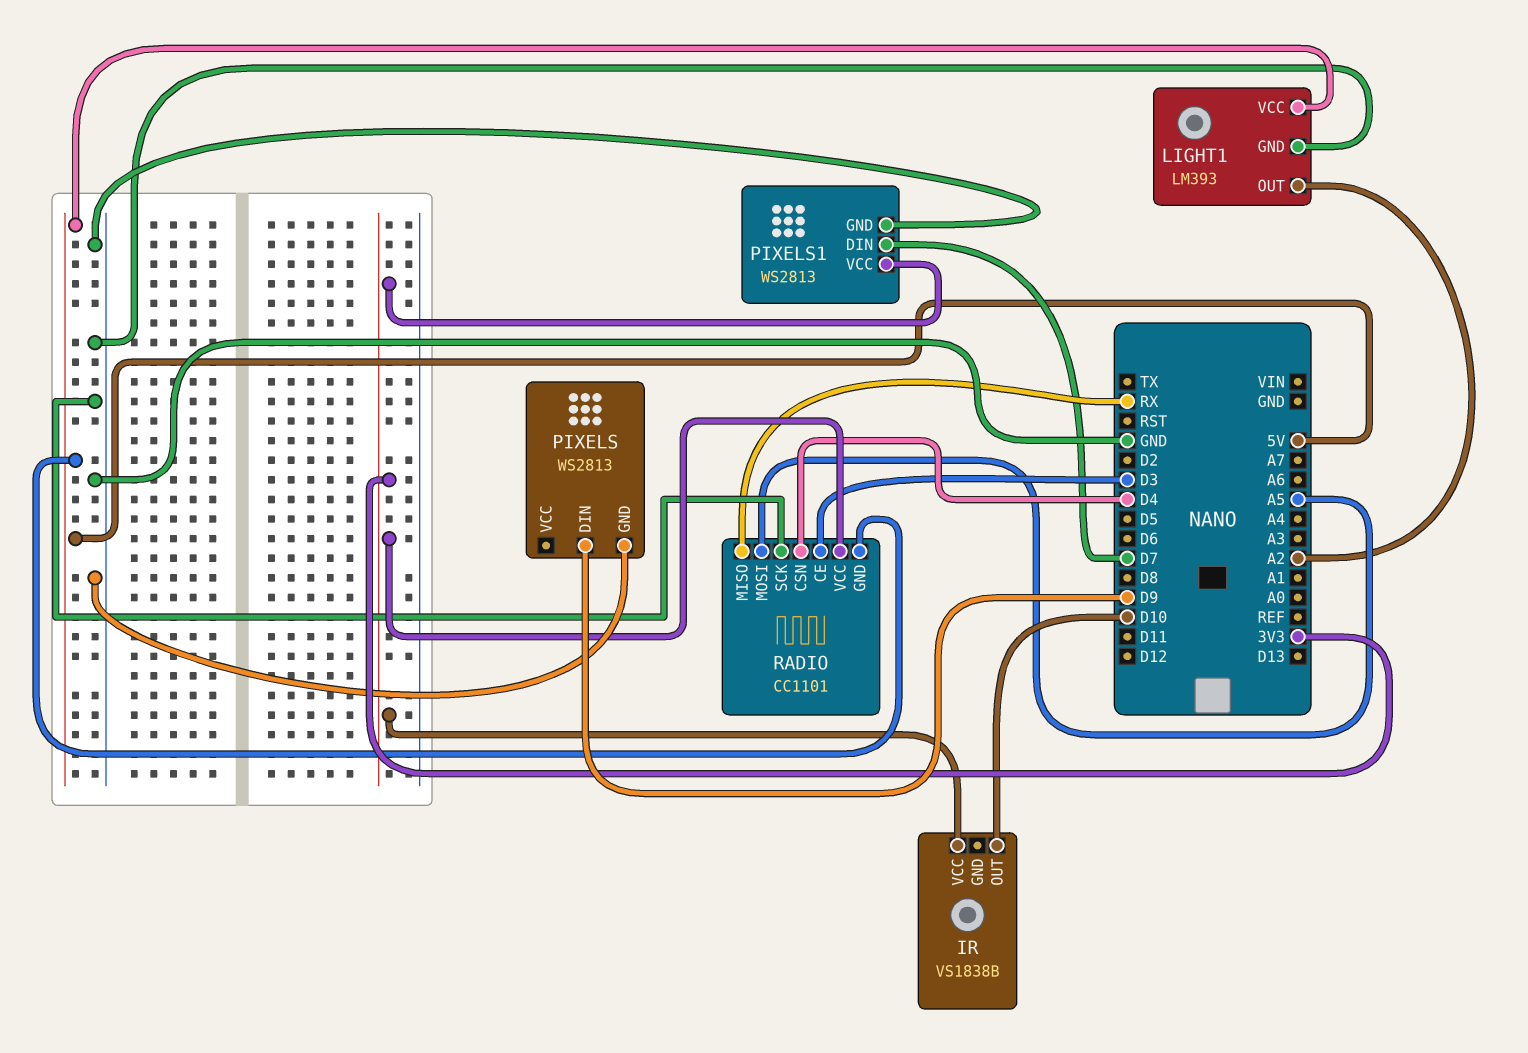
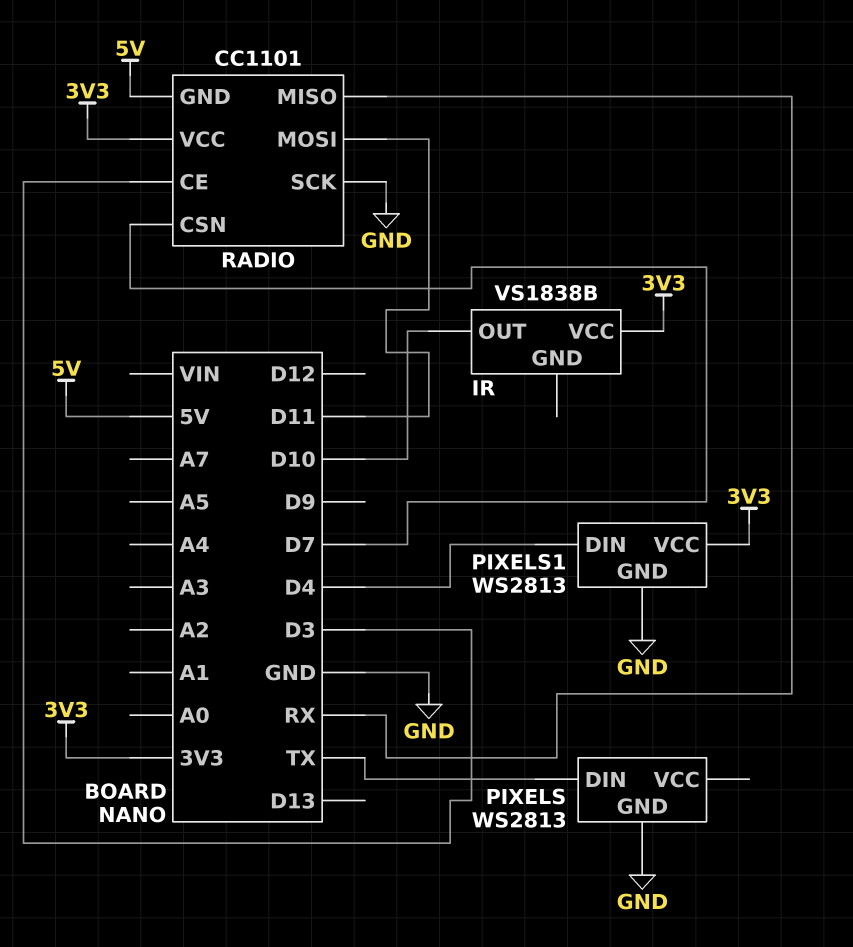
LIGHT1: LM393 -> none
LIGHT1 pin GND: GND -> none
LIGHT1 pin OUT: A2 -> none
LIGHT1 pin VCC: 5V -> none
PIXELS pin DIN: D9 -> TX
PIXELS1 pin DIN: D7 -> D4
RADIO pin CSN: D4 -> D7
RADIO pin MOSI: A5 -> D11

